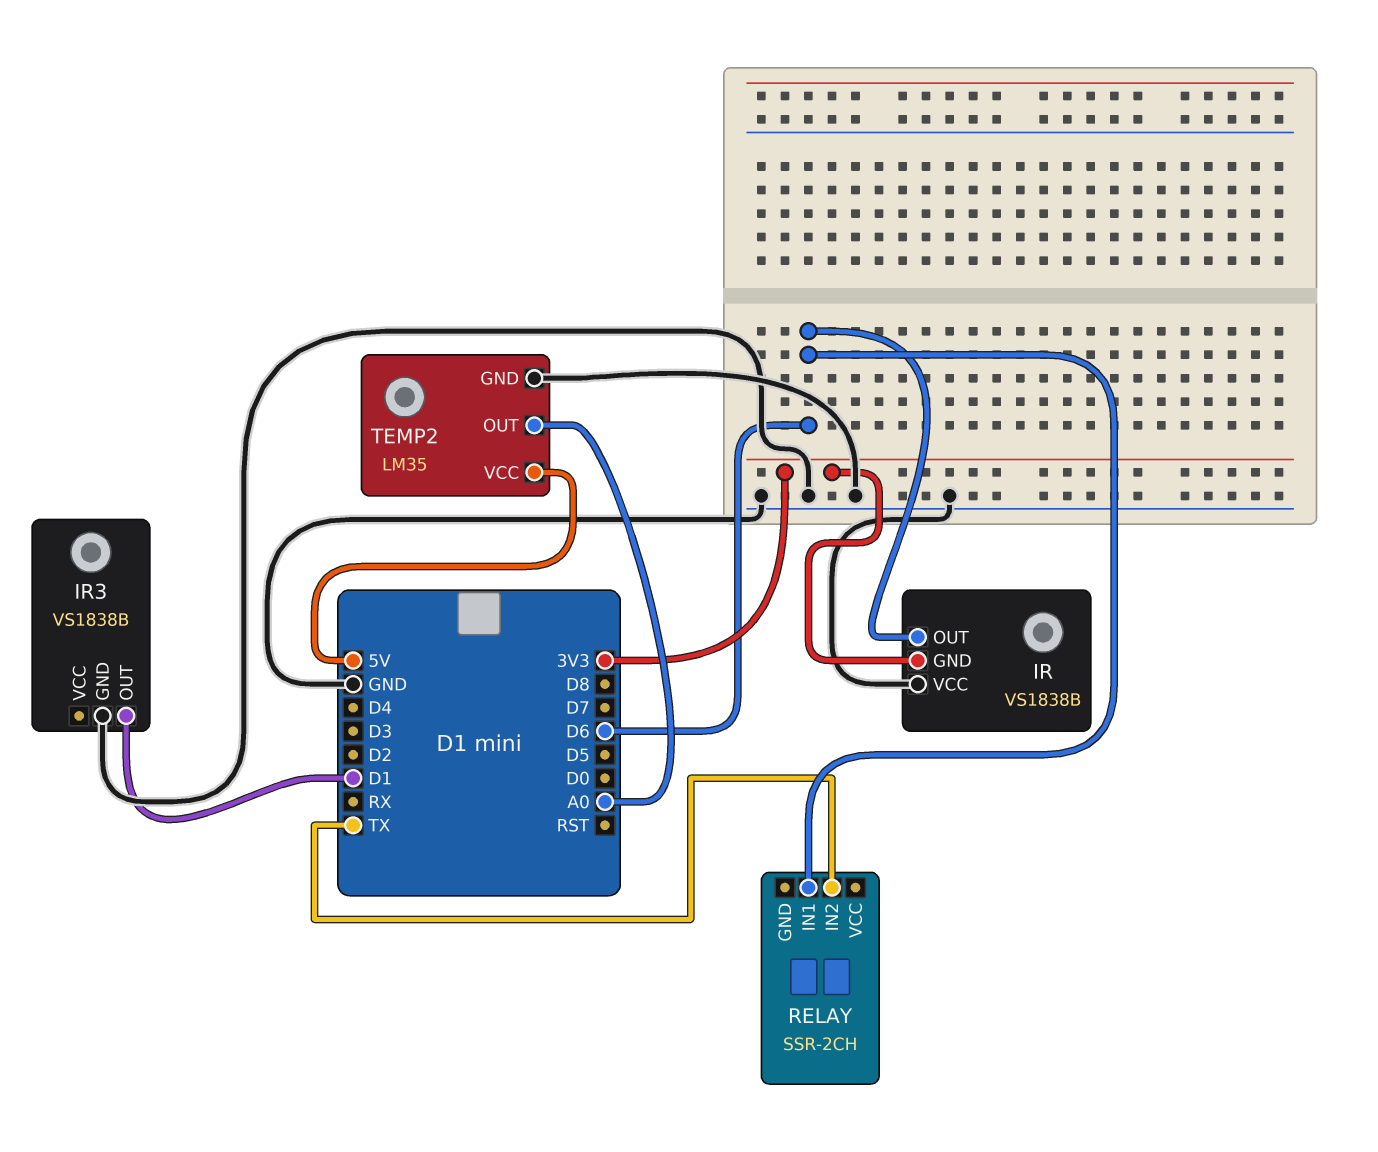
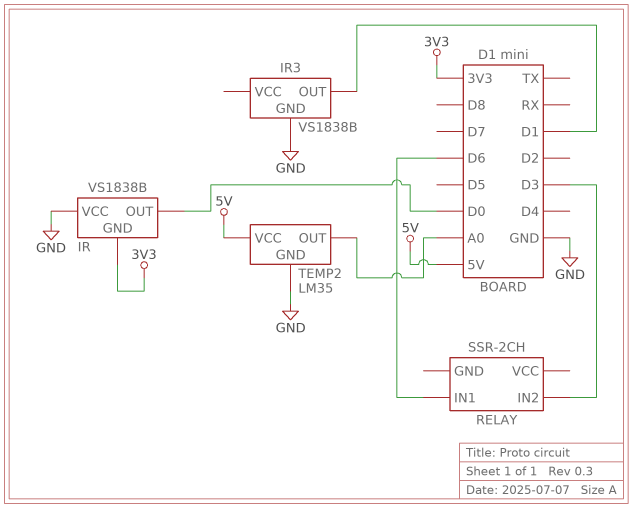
IR pin OUT: D6 -> D0
RELAY pin IN2: TX -> D3

